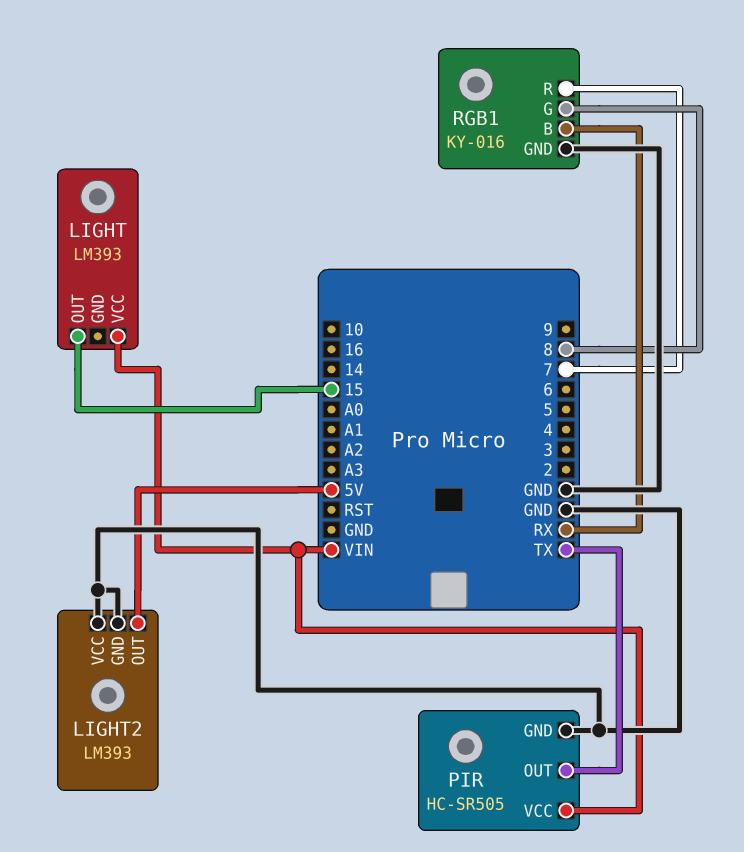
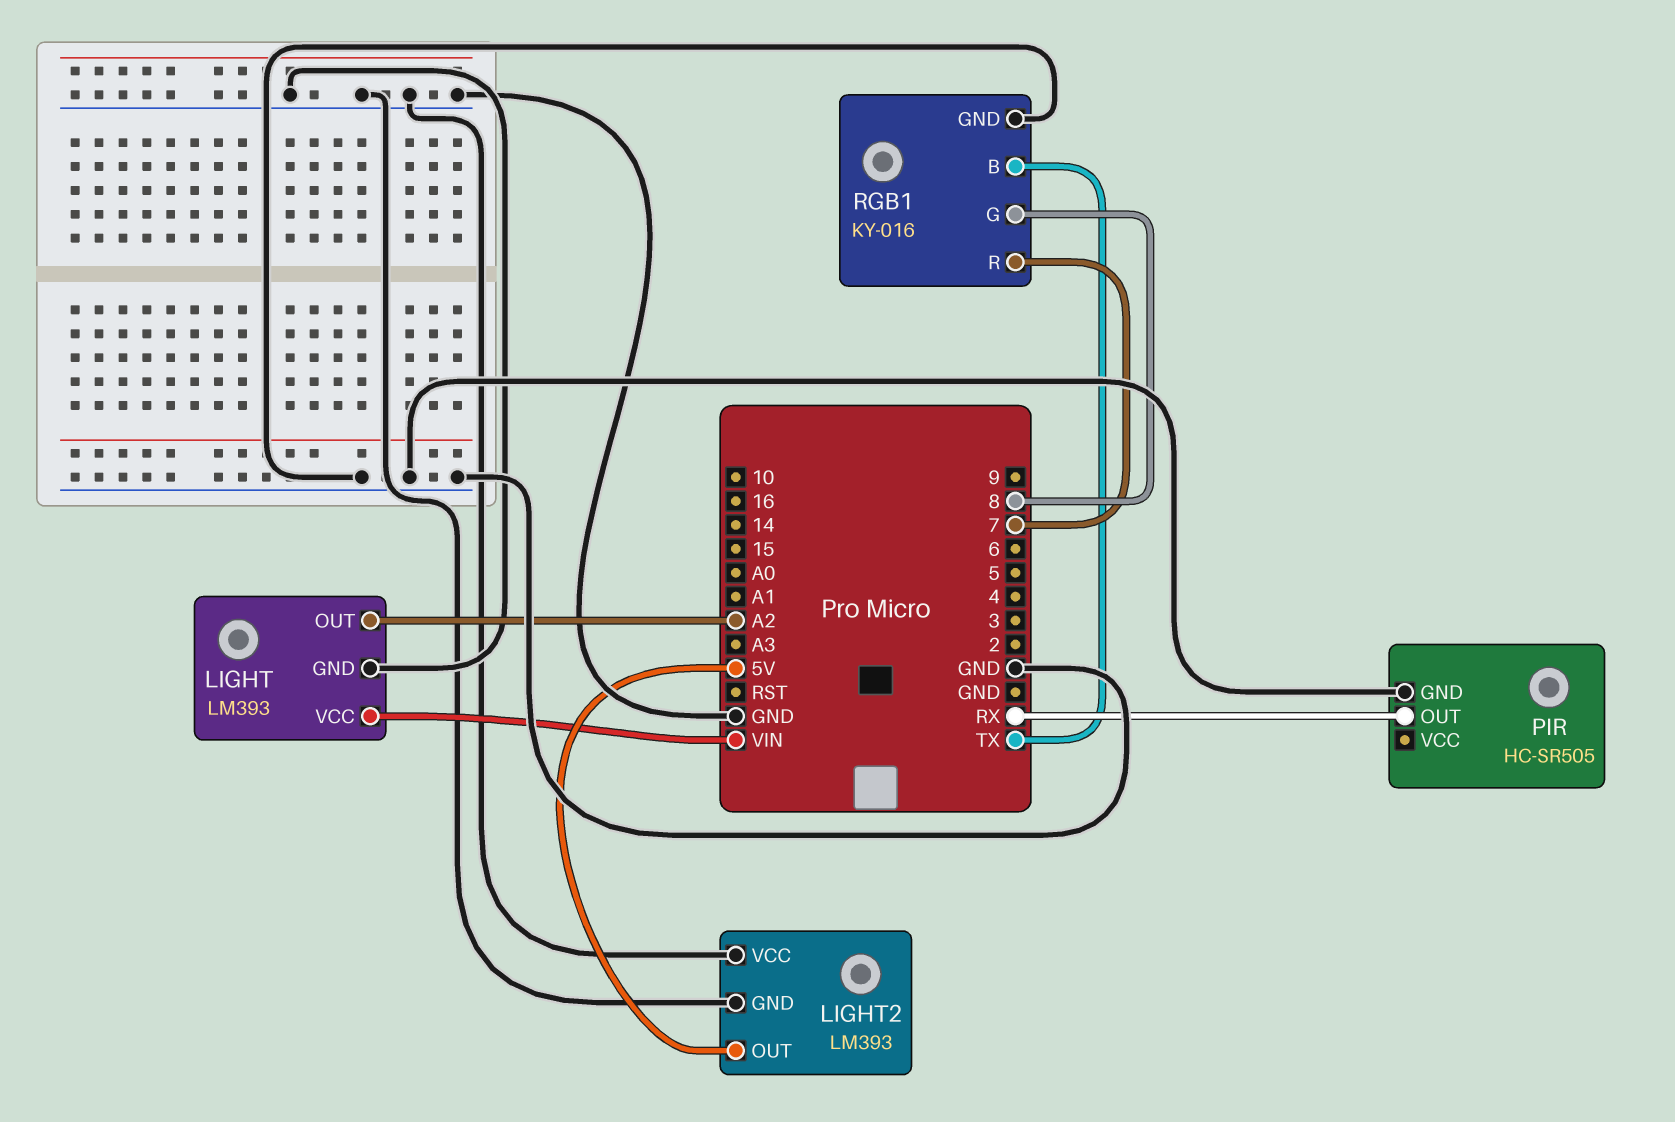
LIGHT pin GND: none -> GND
LIGHT pin OUT: 15 -> A2
PIR pin OUT: TX -> RX
PIR pin VCC: VIN -> none
RGB1 pin B: RX -> TX

